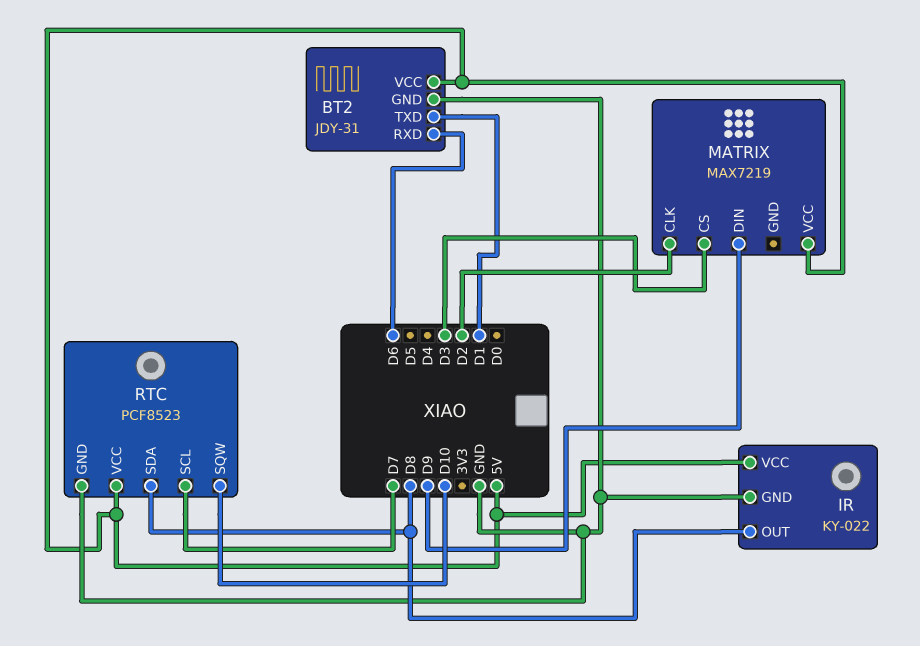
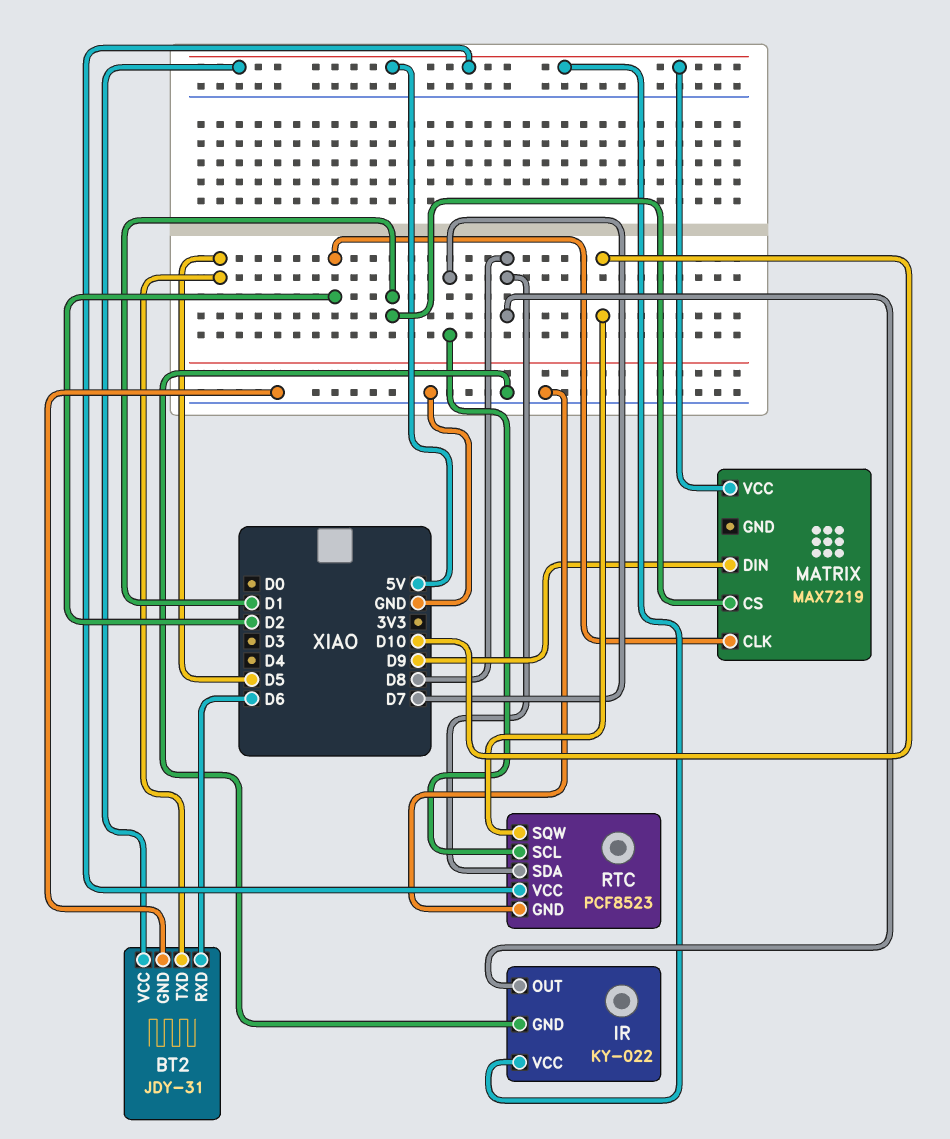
BT2 pin TXD: D1 -> D5
MATRIX pin CS: D3 -> D1

